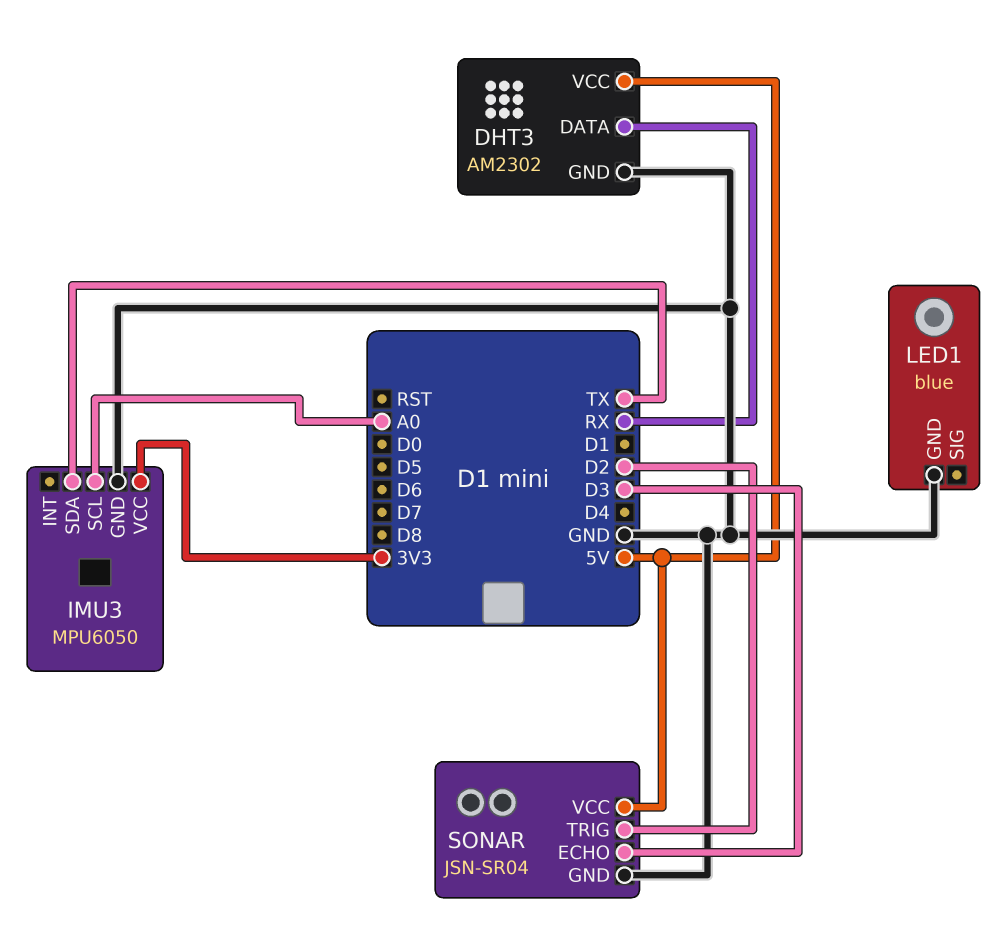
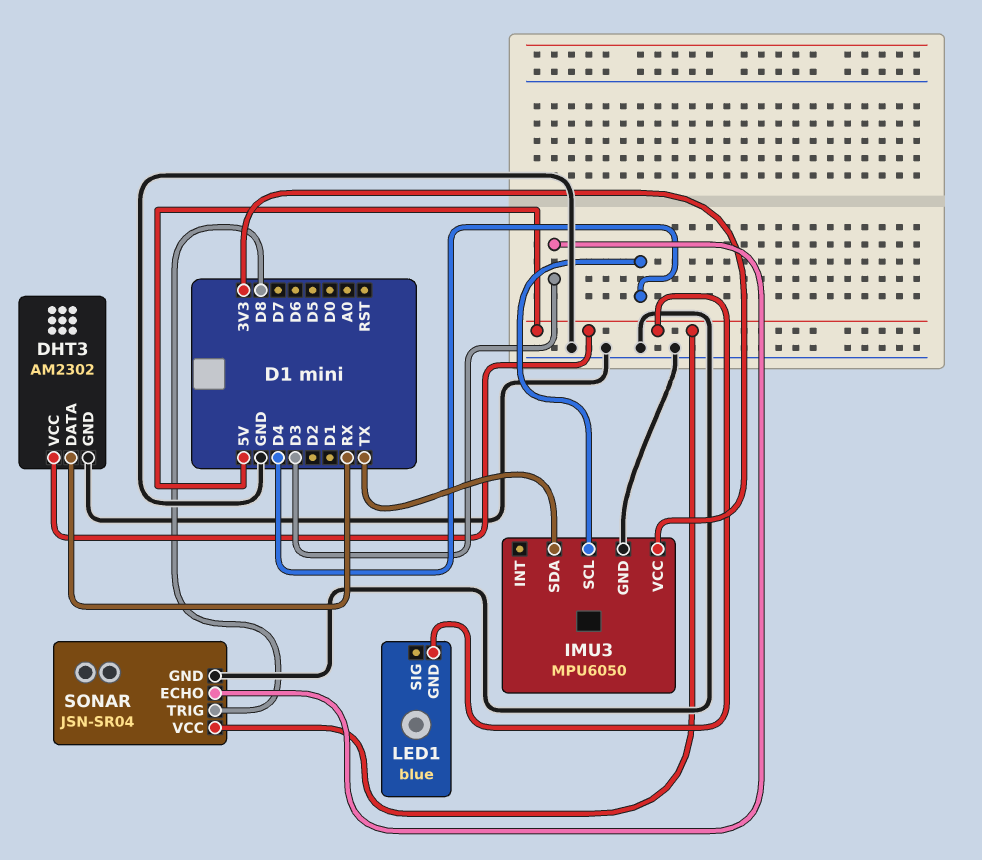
IMU3 pin SCL: A0 -> D4
LED1 pin GND: GND -> 5V
SONAR pin TRIG: D2 -> D8

